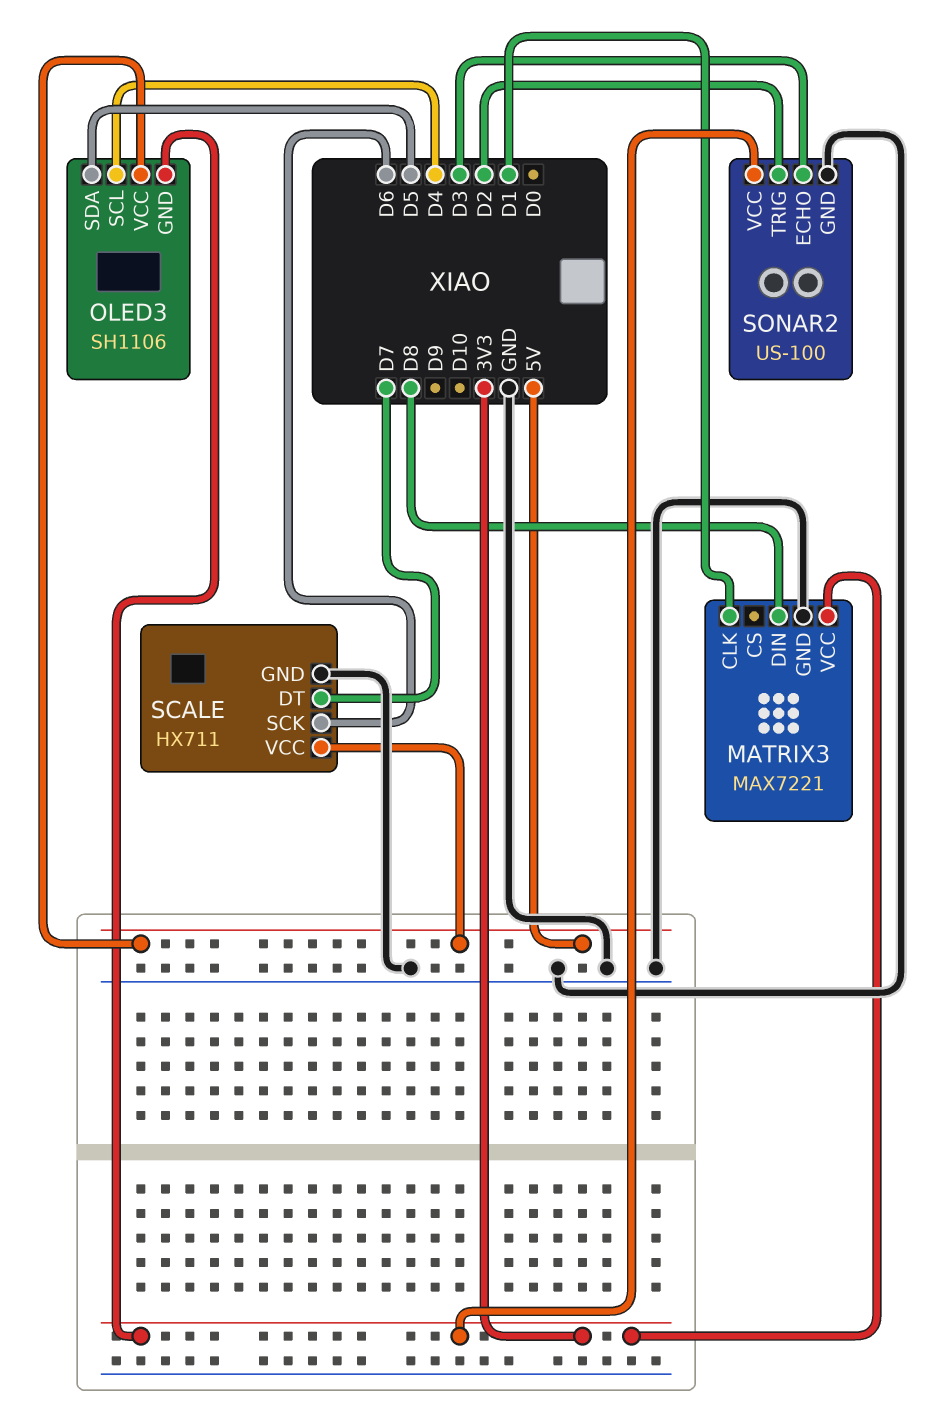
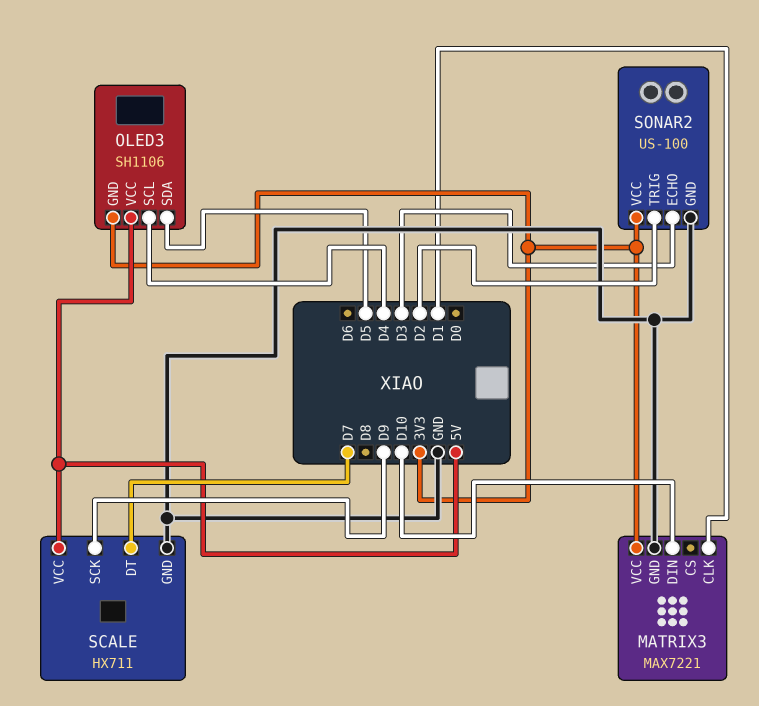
MATRIX3 pin DIN: D8 -> D10
SCALE pin SCK: D6 -> D9

